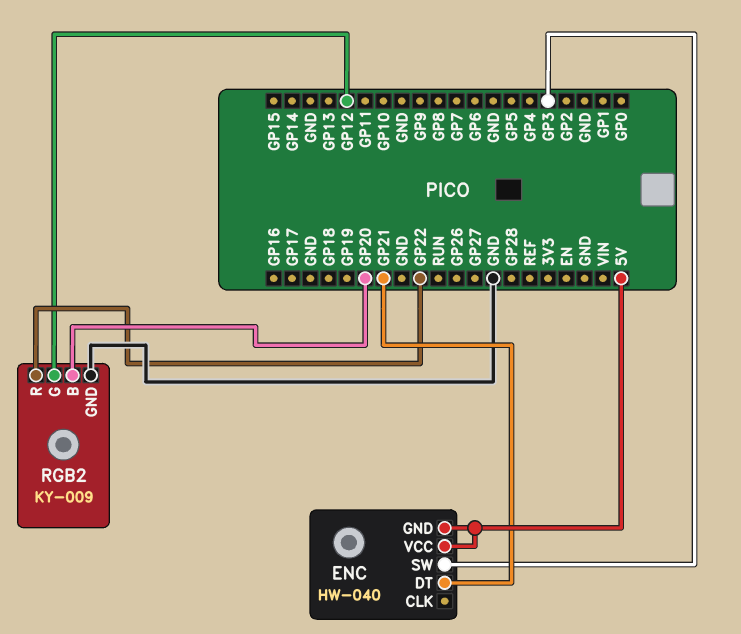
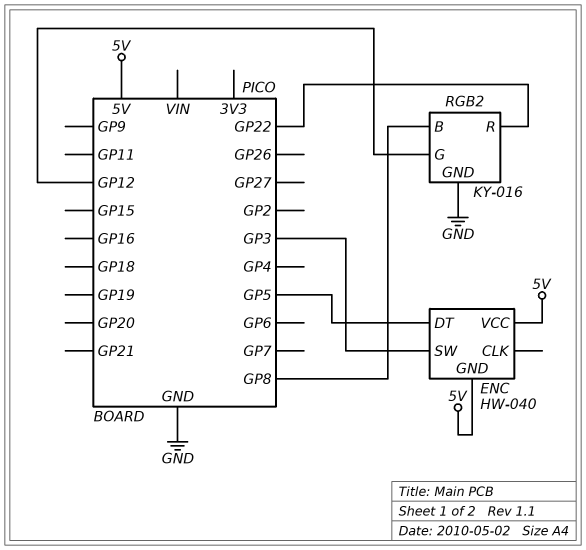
ENC pin DT: GP21 -> GP5
RGB2: KY-009 -> KY-016
RGB2 pin B: GP20 -> GP8

